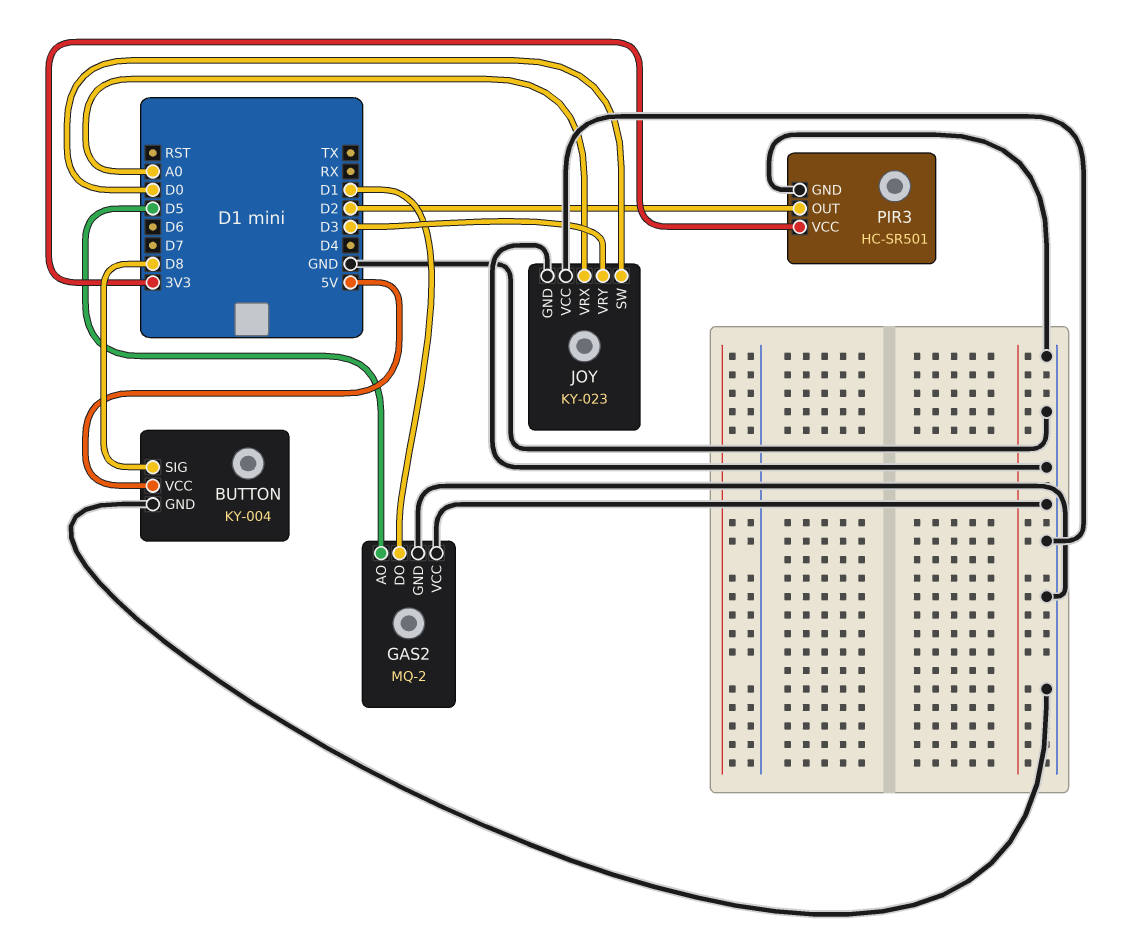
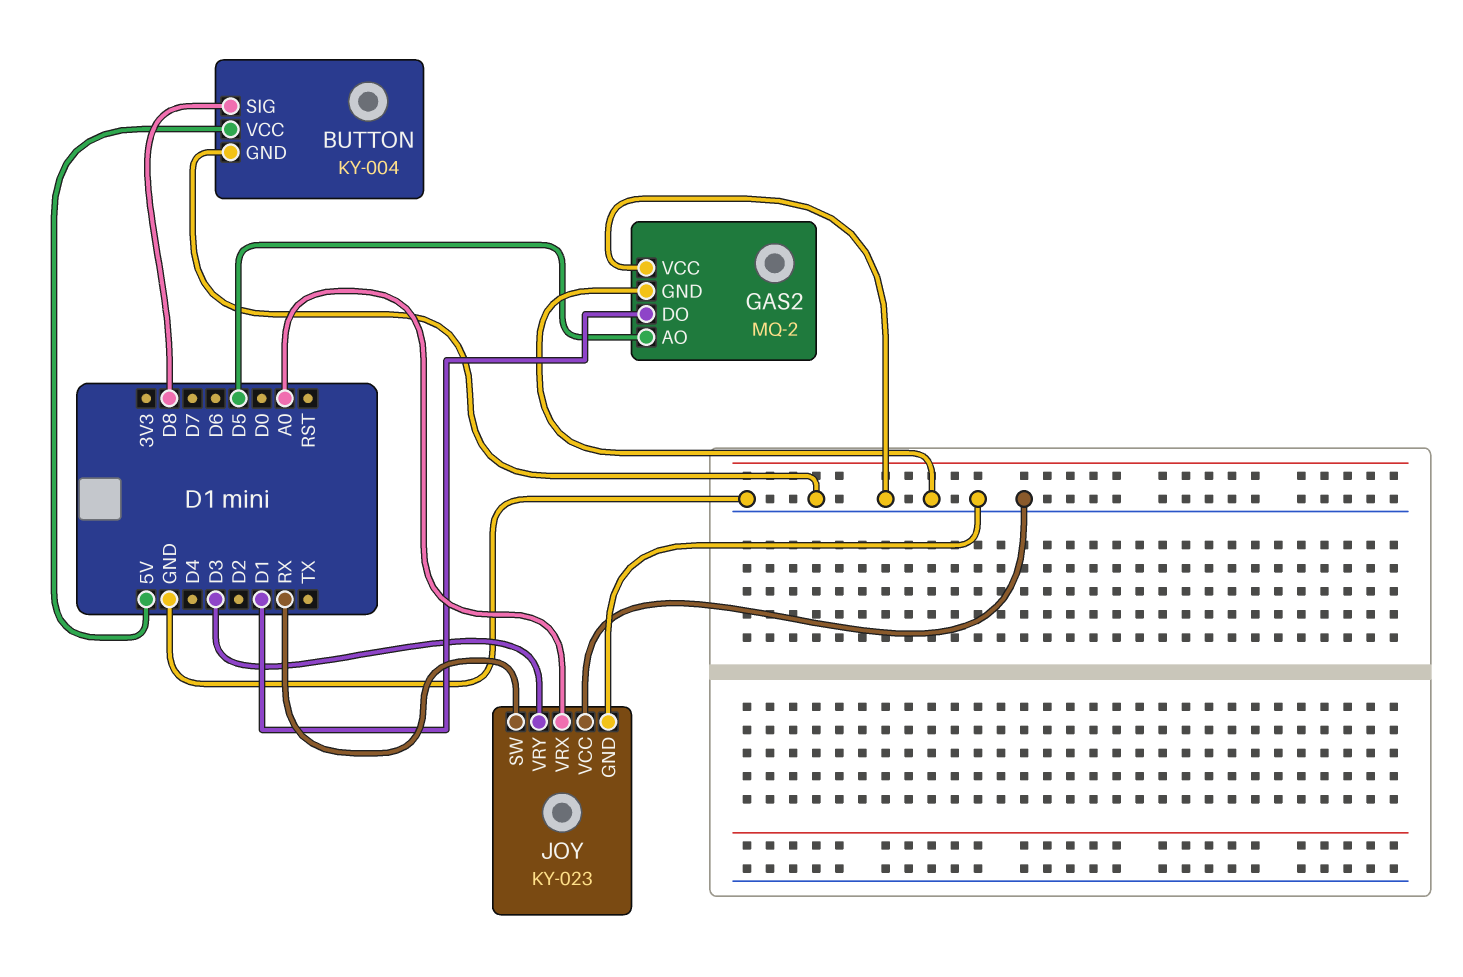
JOY pin SW: D0 -> RX
PIR3: HC-SR501 -> none
PIR3 pin GND: GND -> none
PIR3 pin OUT: D2 -> none
PIR3 pin VCC: 3V3 -> none

